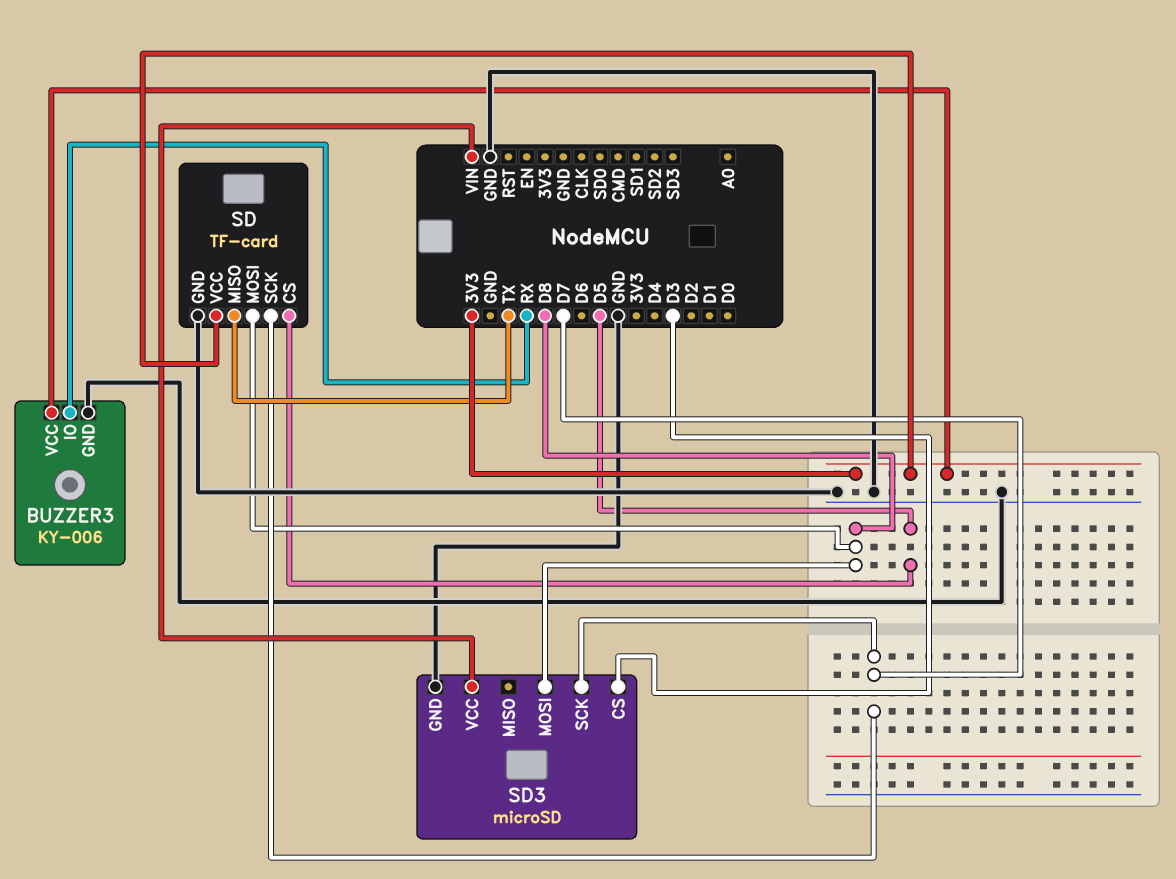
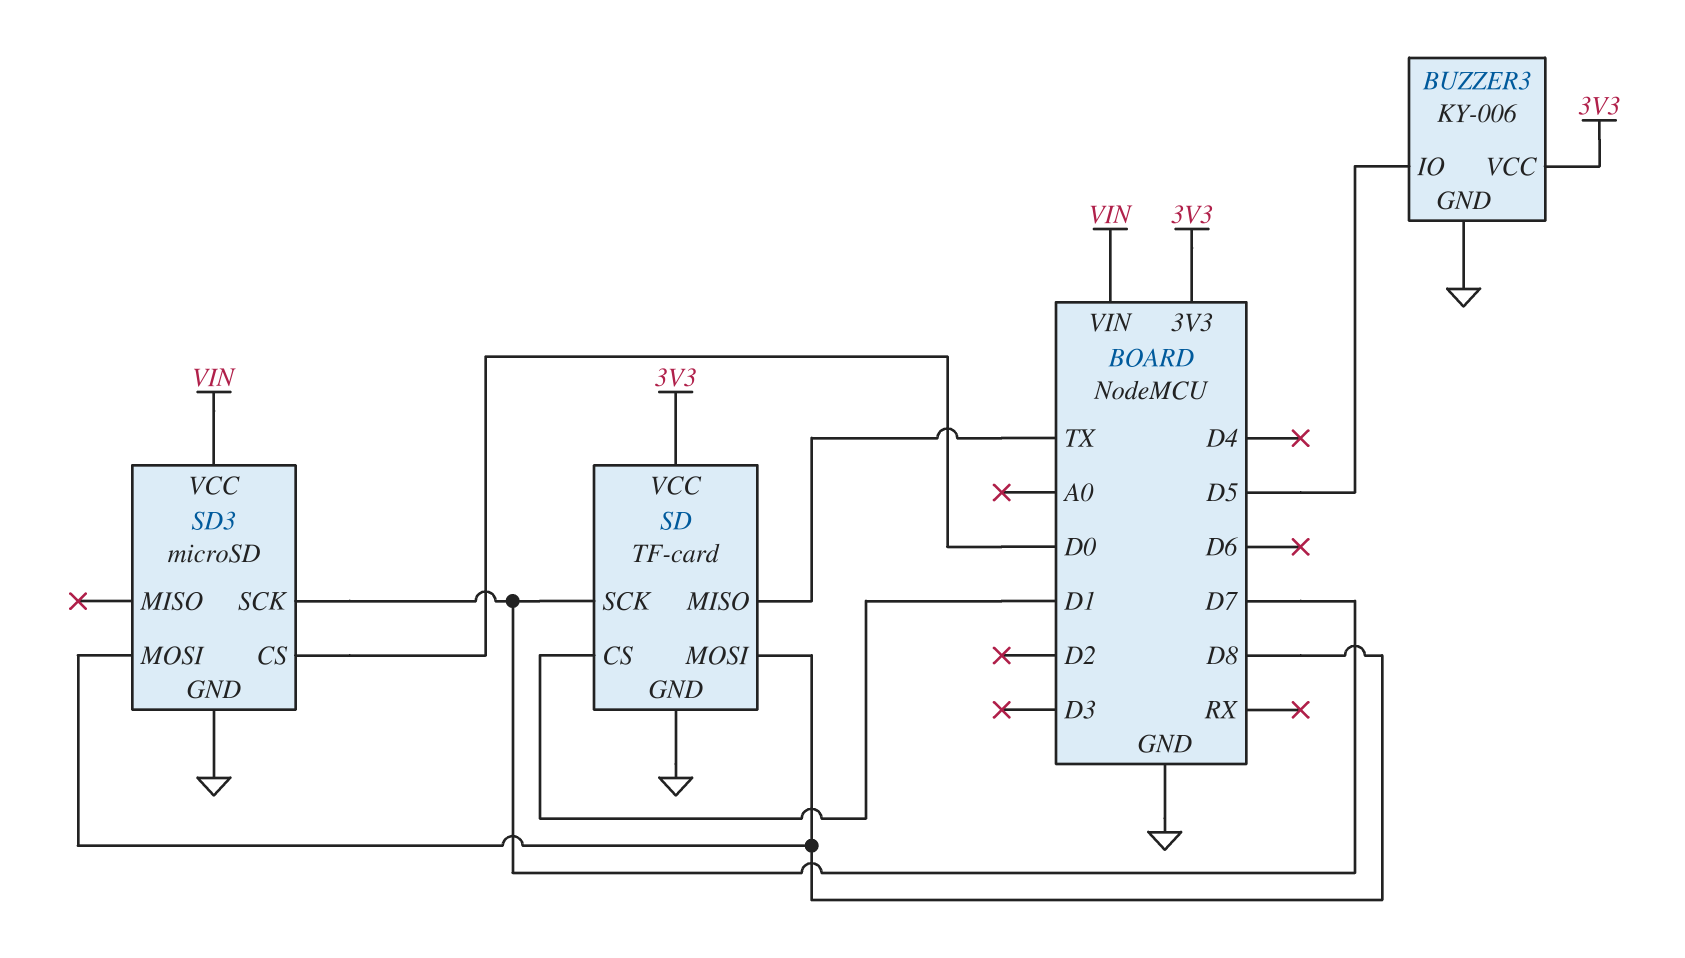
BUZZER3 pin IO: RX -> D5
SD pin CS: D5 -> D1
SD3 pin CS: D3 -> D0

